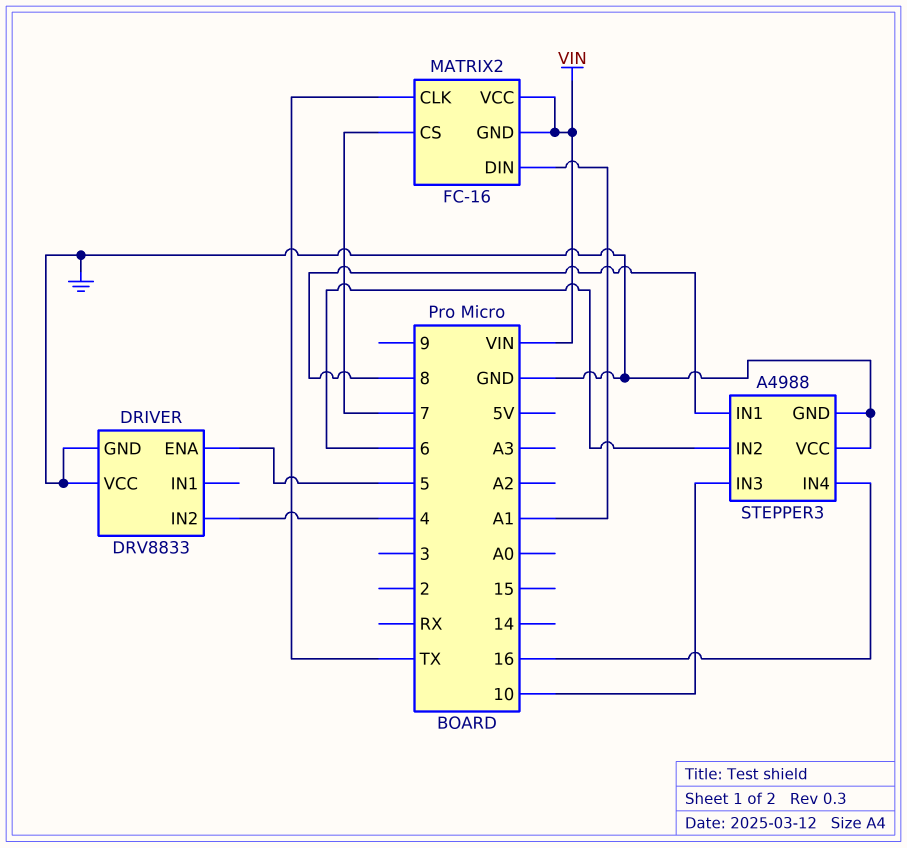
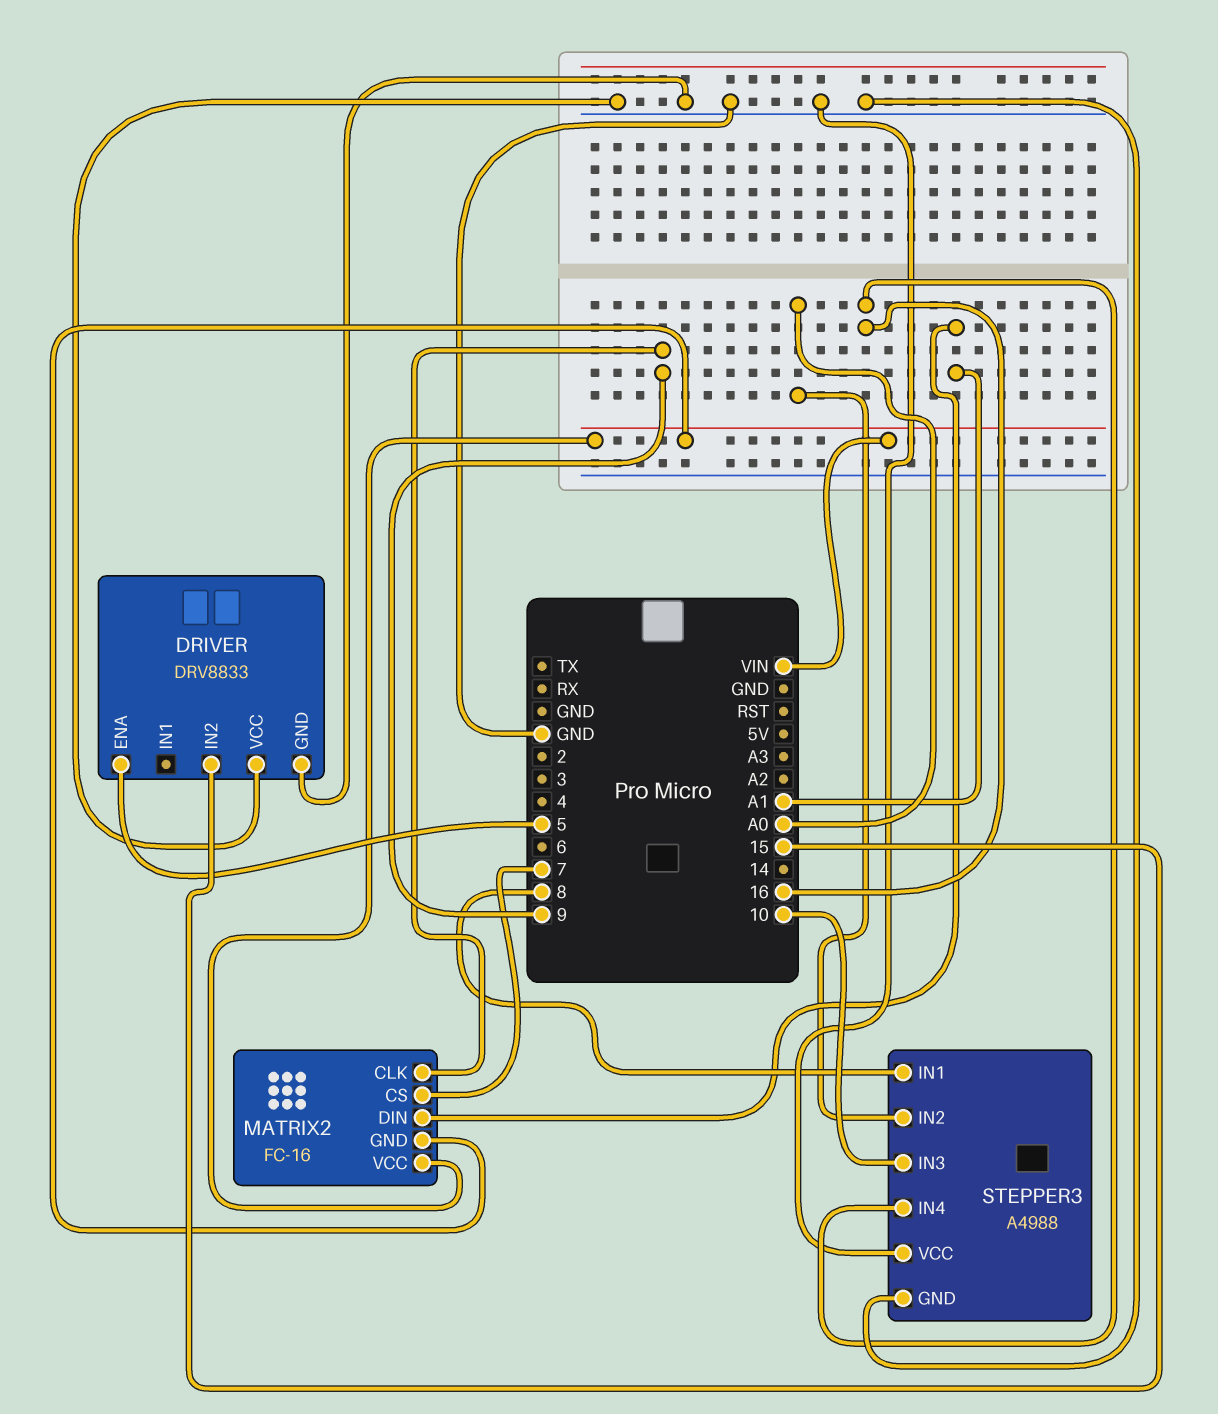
DRIVER pin IN2: 4 -> 15
MATRIX2 pin CLK: TX -> 9
STEPPER3 pin IN2: 6 -> A0

